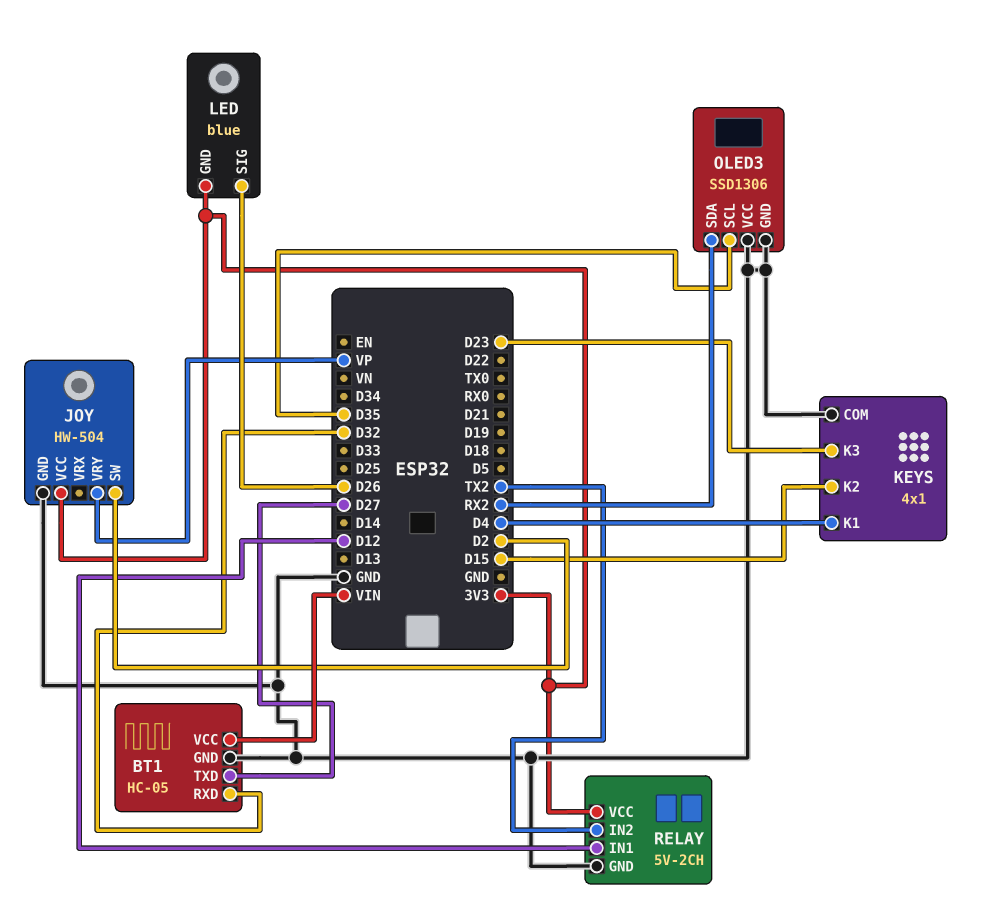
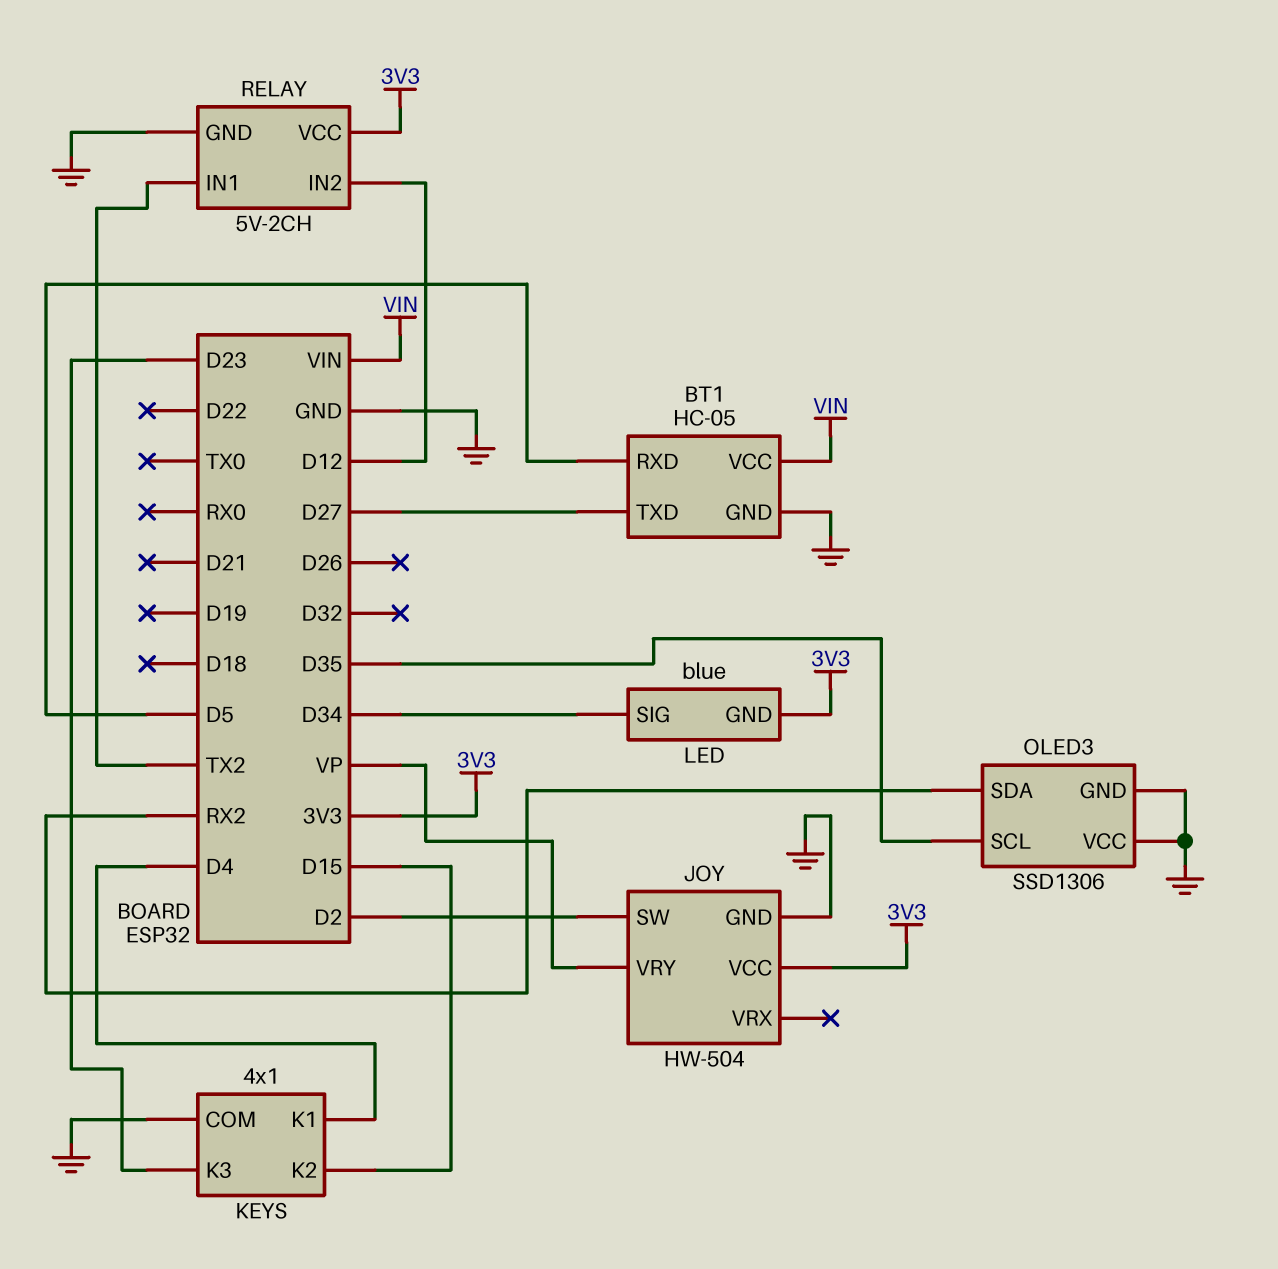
BT1 pin RXD: D32 -> D5
LED pin SIG: D26 -> D34
RELAY pin IN1: D12 -> TX2
RELAY pin IN2: TX2 -> D12

